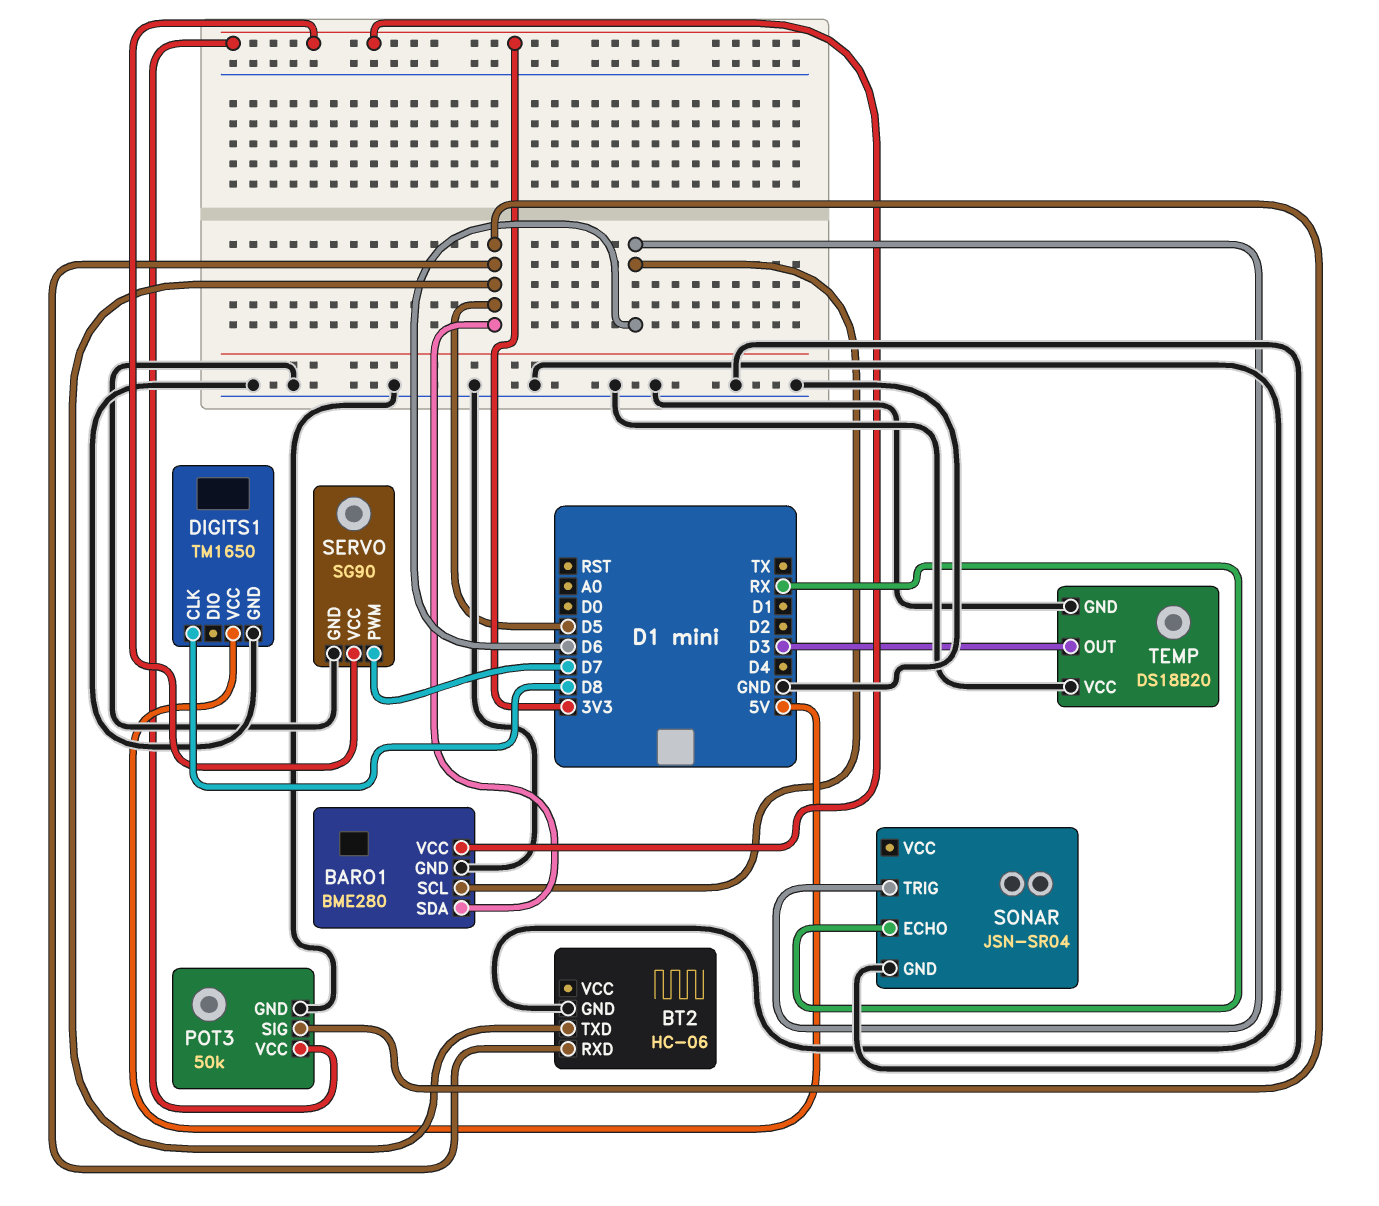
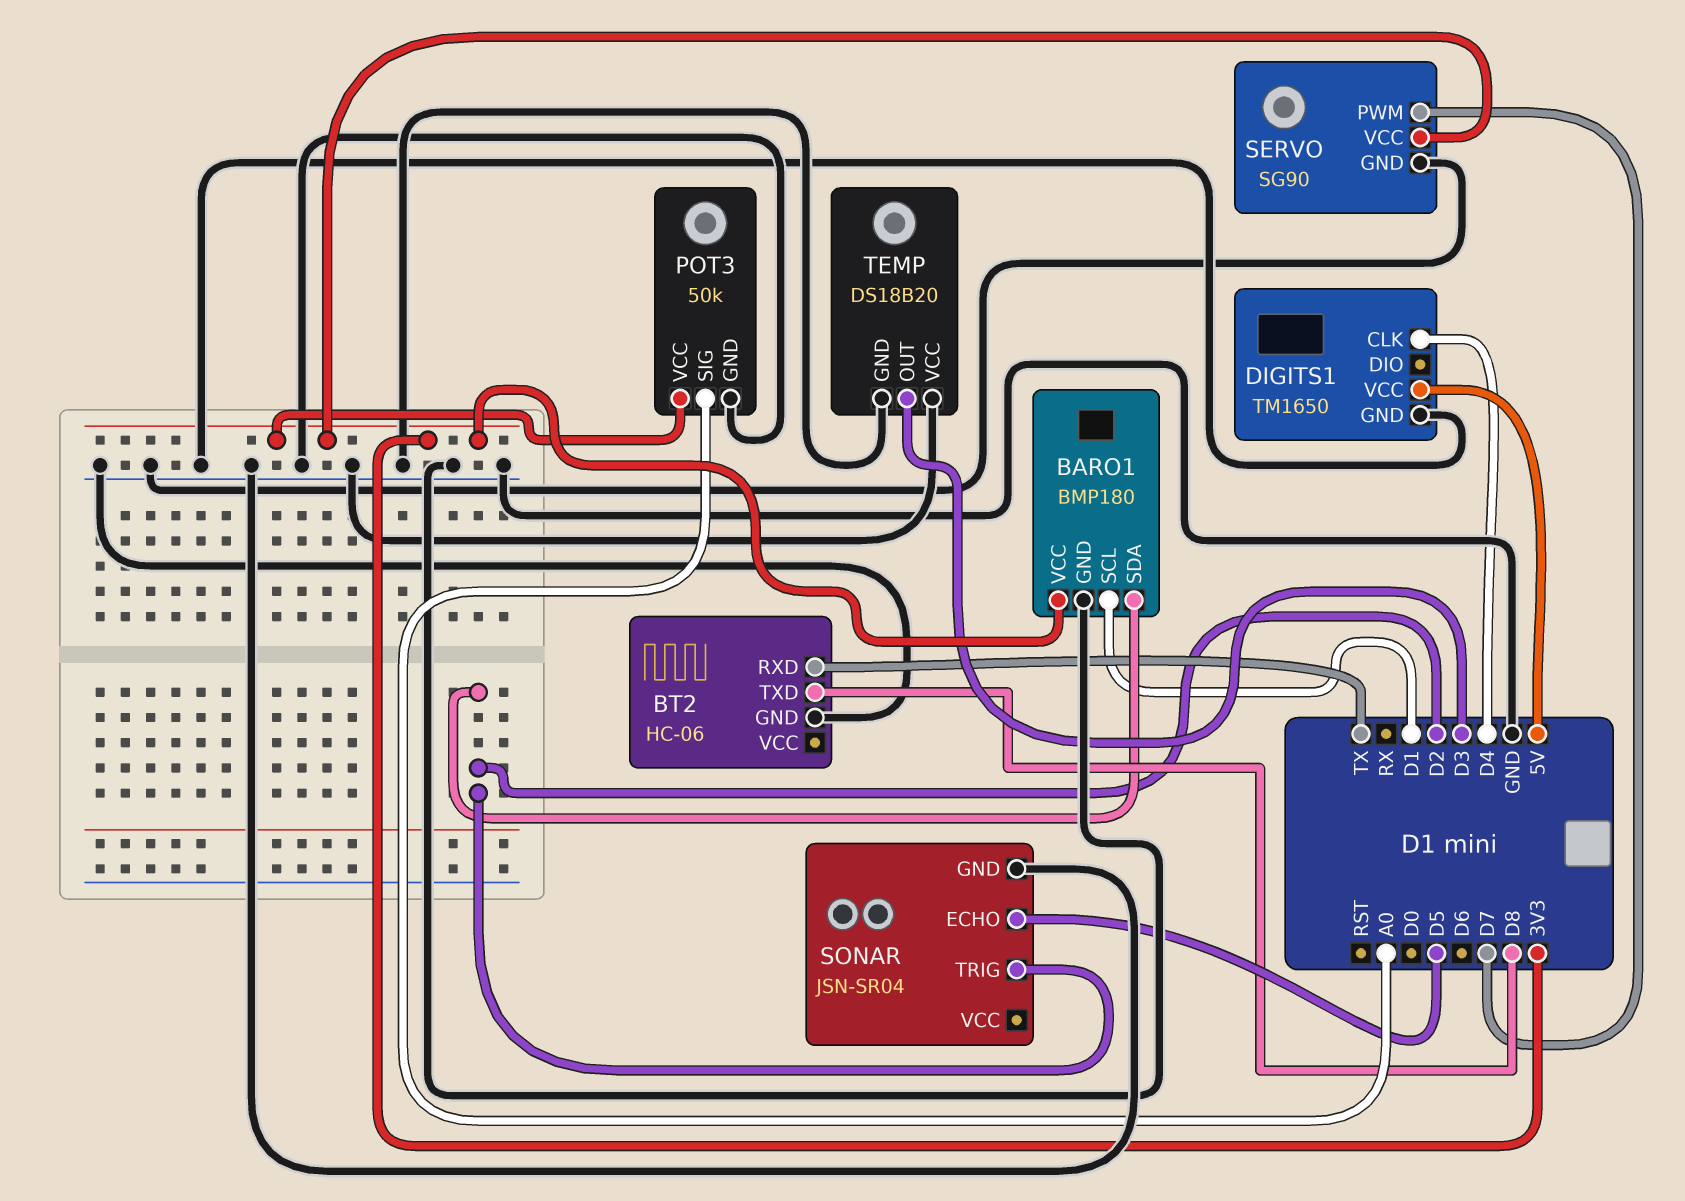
BARO1: BME280 -> BMP180
BARO1 pin SCL: D6 -> D1
BARO1 pin SDA: D5 -> D2
BT2 pin RXD: D5 -> TX
BT2 pin TXD: D5 -> D8
DIGITS1 pin CLK: D8 -> D4
POT3 pin SIG: D5 -> A0
SONAR pin ECHO: RX -> D5
SONAR pin TRIG: D6 -> D2

